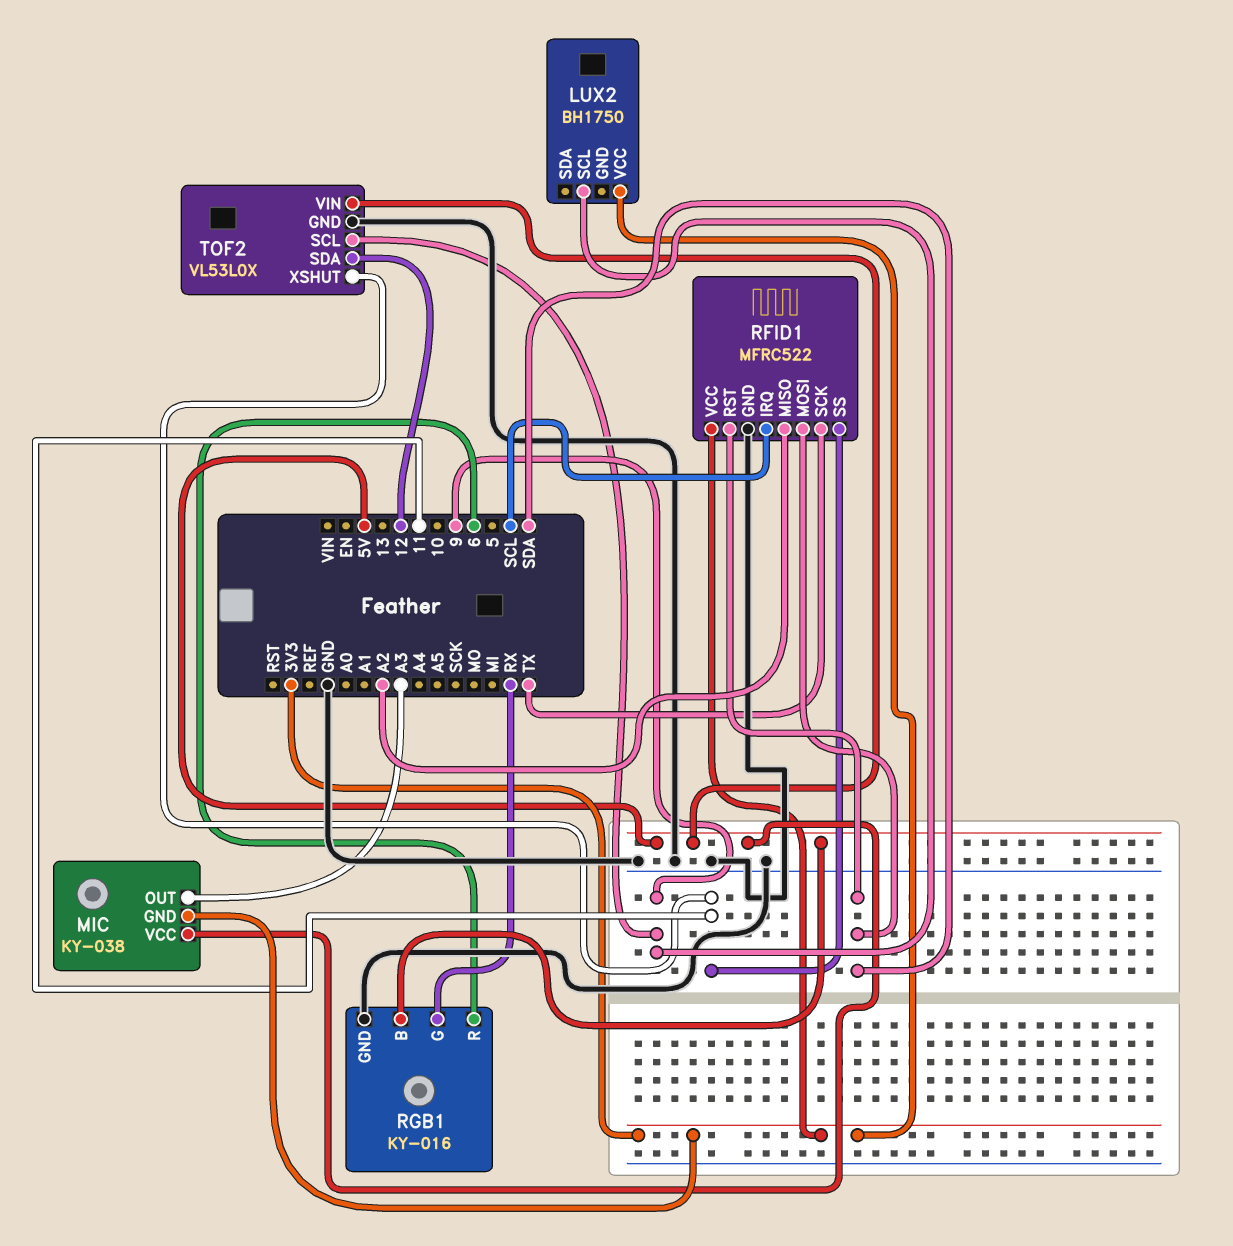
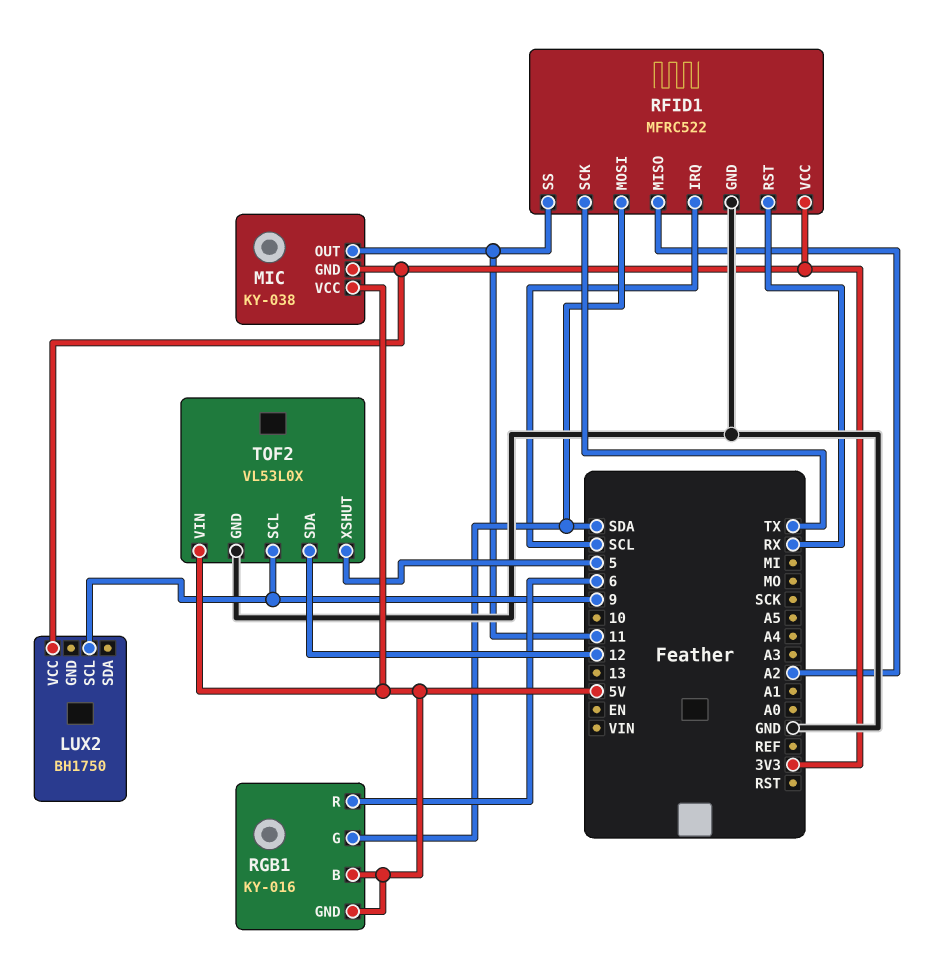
MIC pin OUT: A3 -> 11
RFID1 pin RST: SDA -> RX
RGB1 pin G: RX -> SDA
RGB1 pin GND: GND -> 5V
TOF2 pin XSHUT: 11 -> 5

